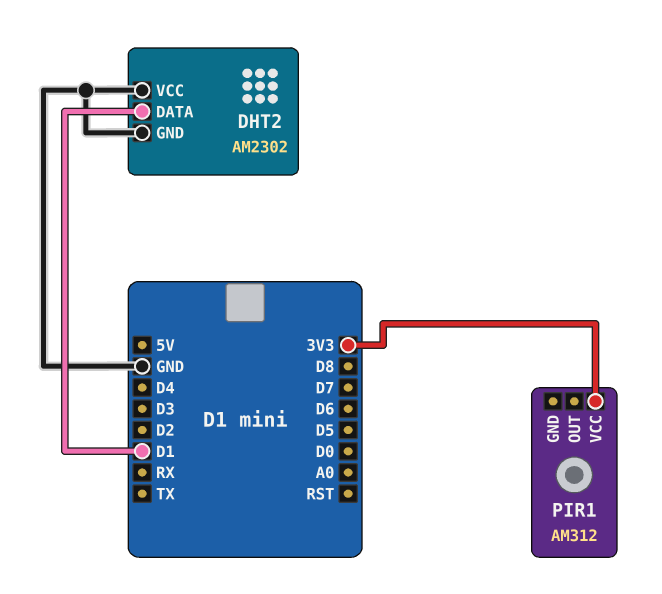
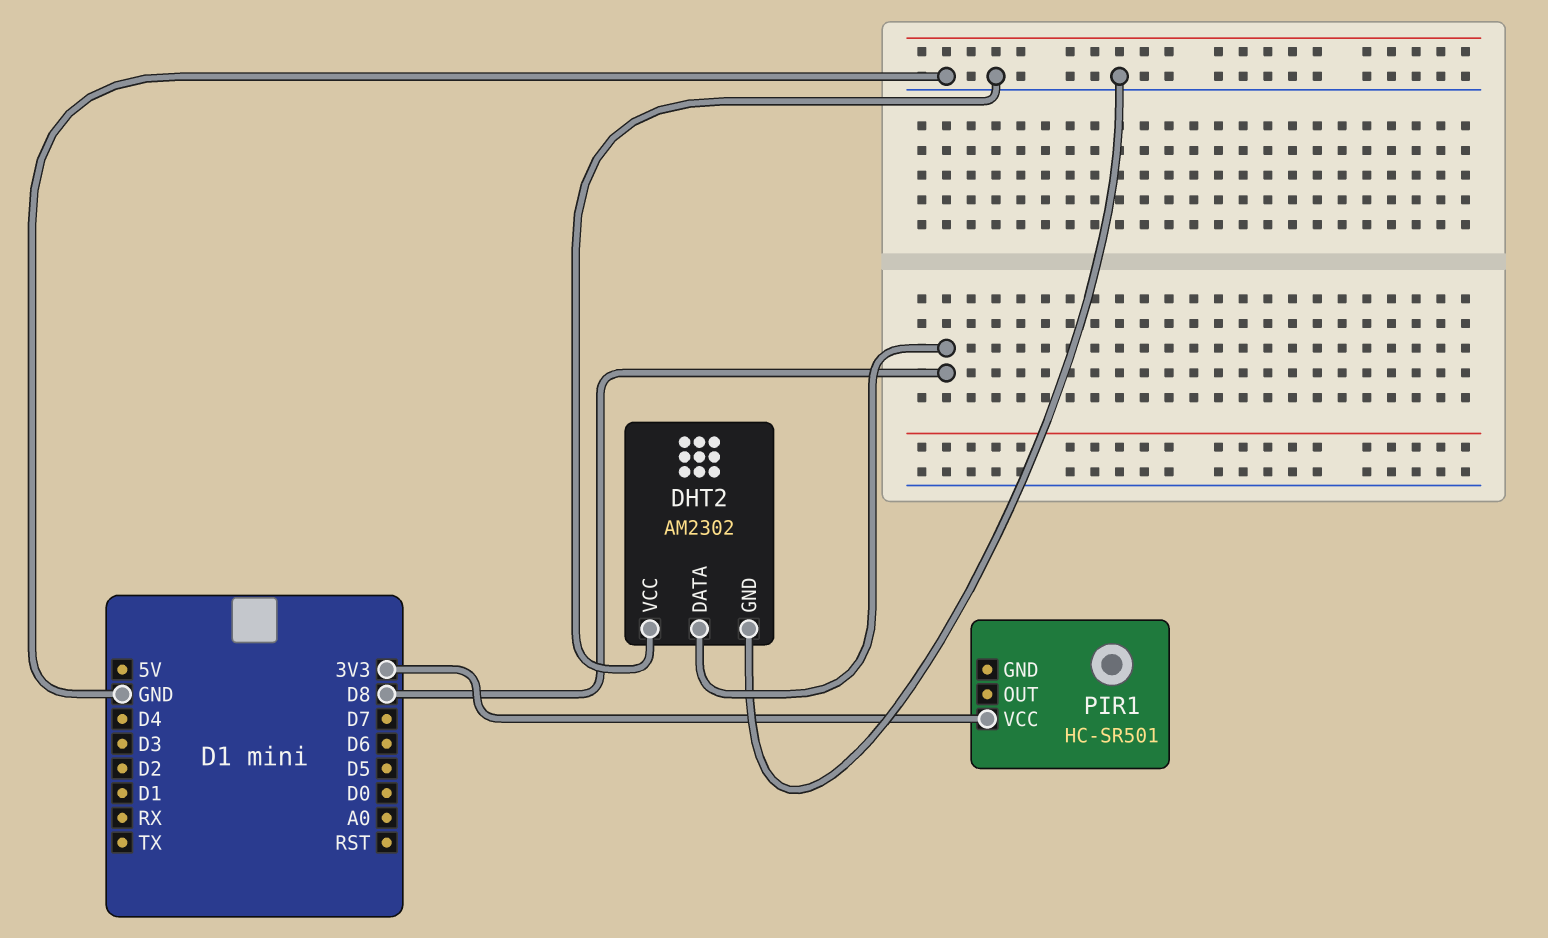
DHT2 pin DATA: D1 -> D8
PIR1: AM312 -> HC-SR501

